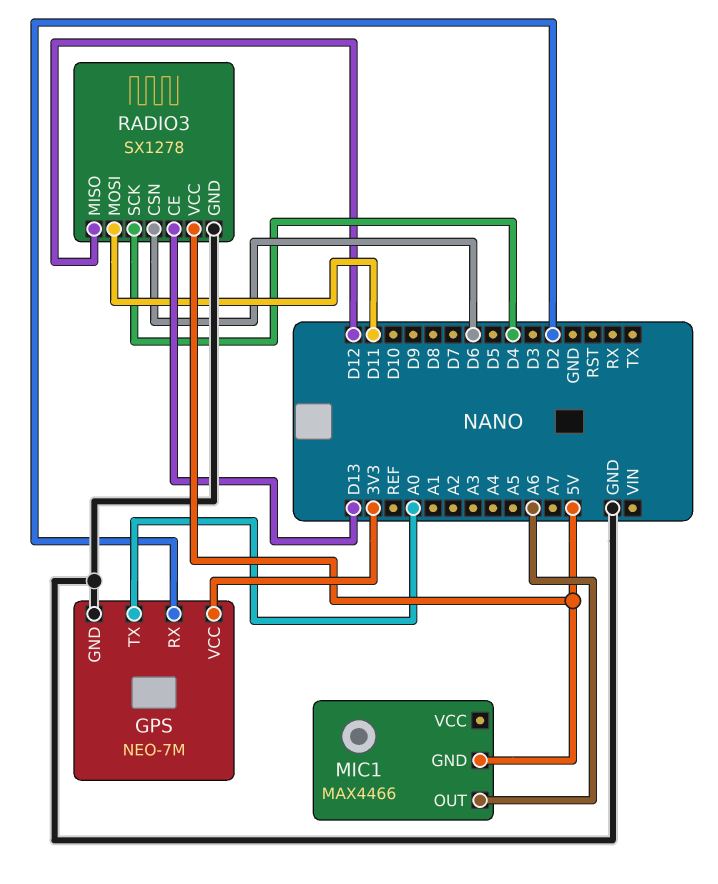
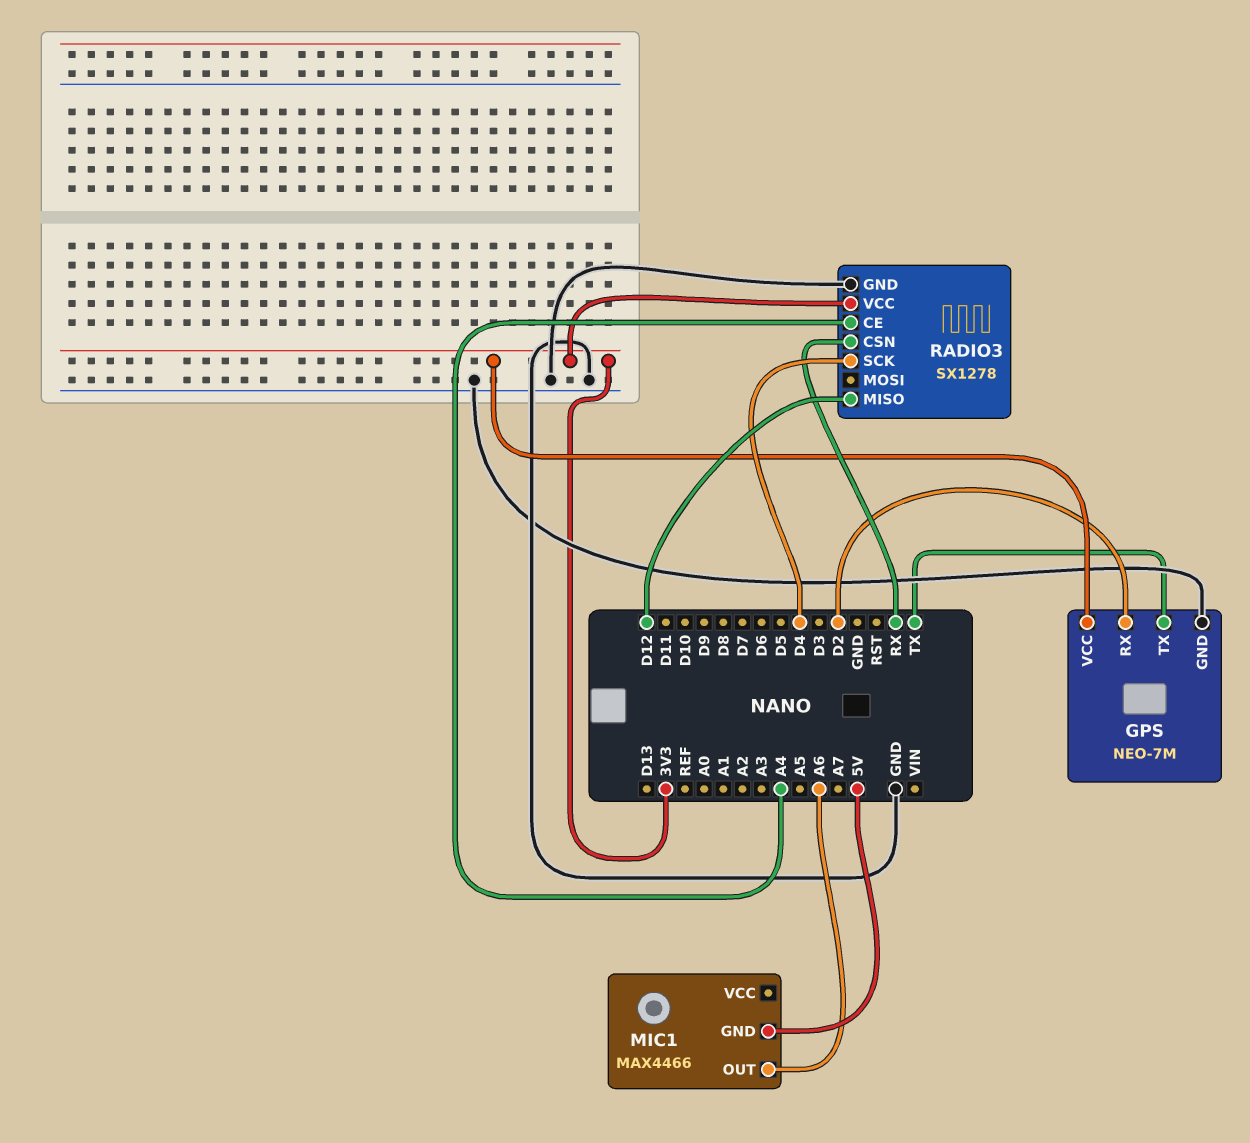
GPS pin TX: A0 -> TX
RADIO3 pin CE: D13 -> A4
RADIO3 pin CSN: D6 -> RX
RADIO3 pin MOSI: D11 -> none
RADIO3 pin VCC: 5V -> 3V3

